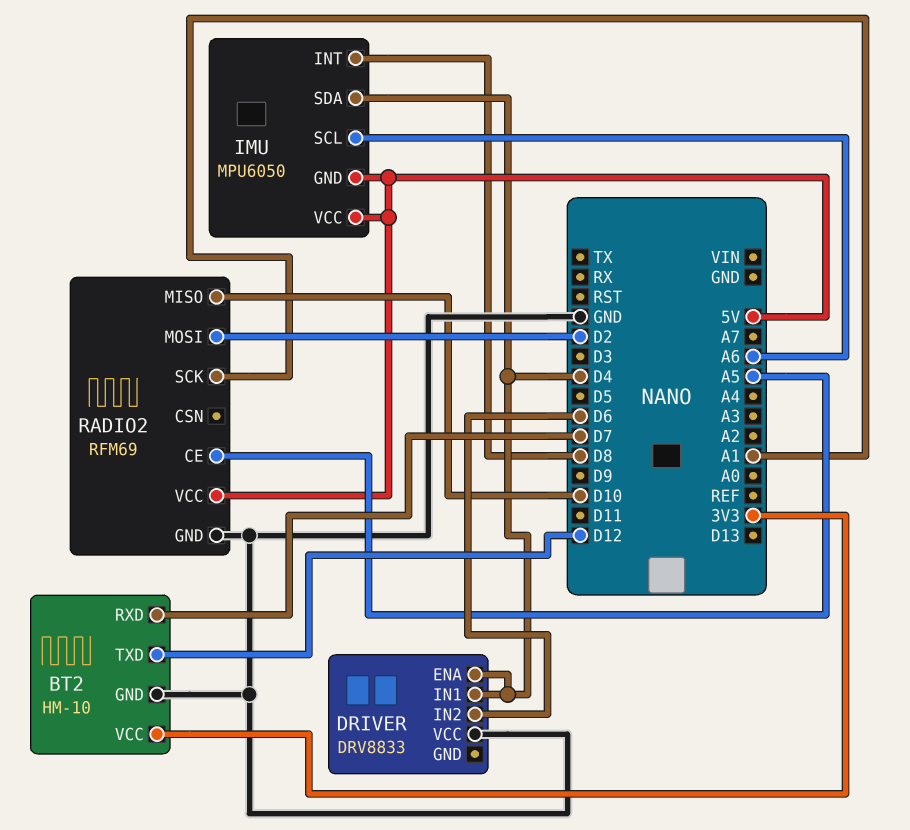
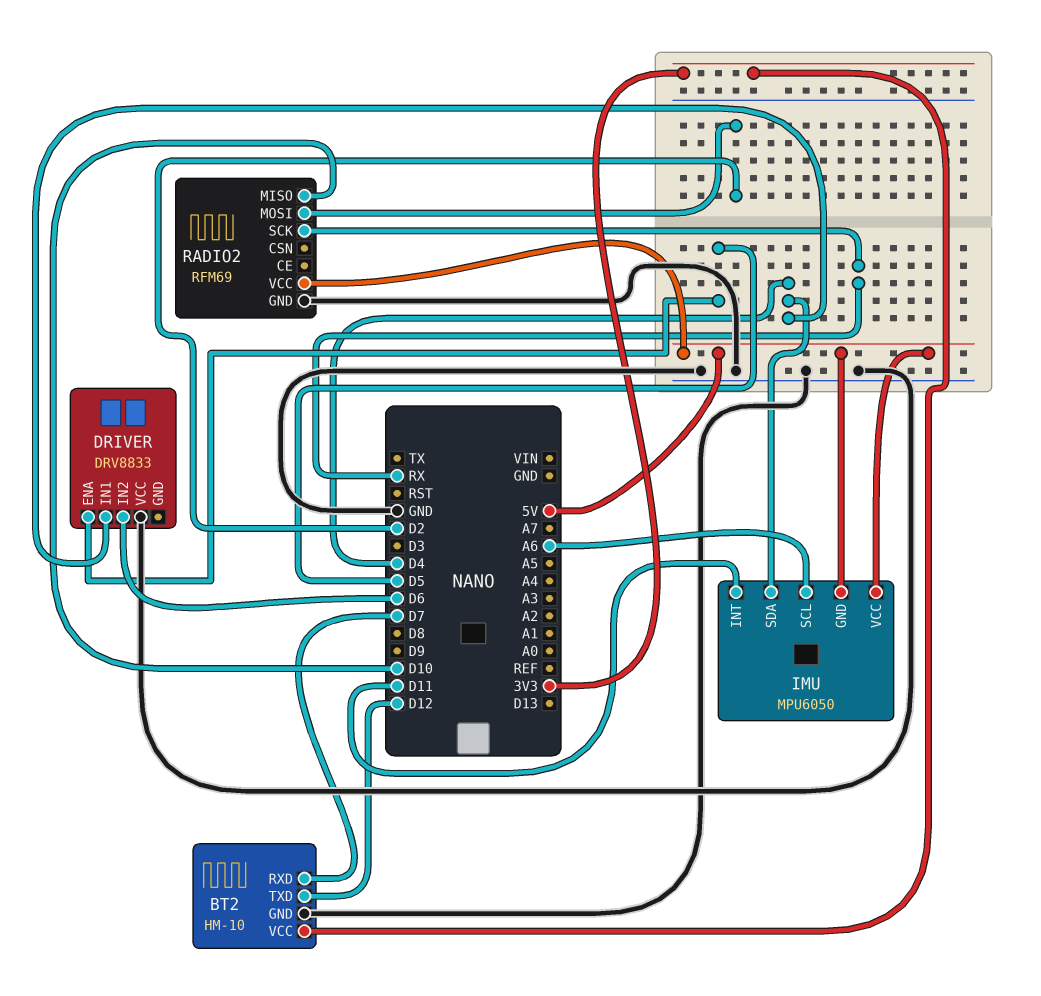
DRIVER pin ENA: D4 -> D5
IMU pin INT: D8 -> D11
RADIO2 pin CE: A5 -> none
RADIO2 pin SCK: A1 -> RX

